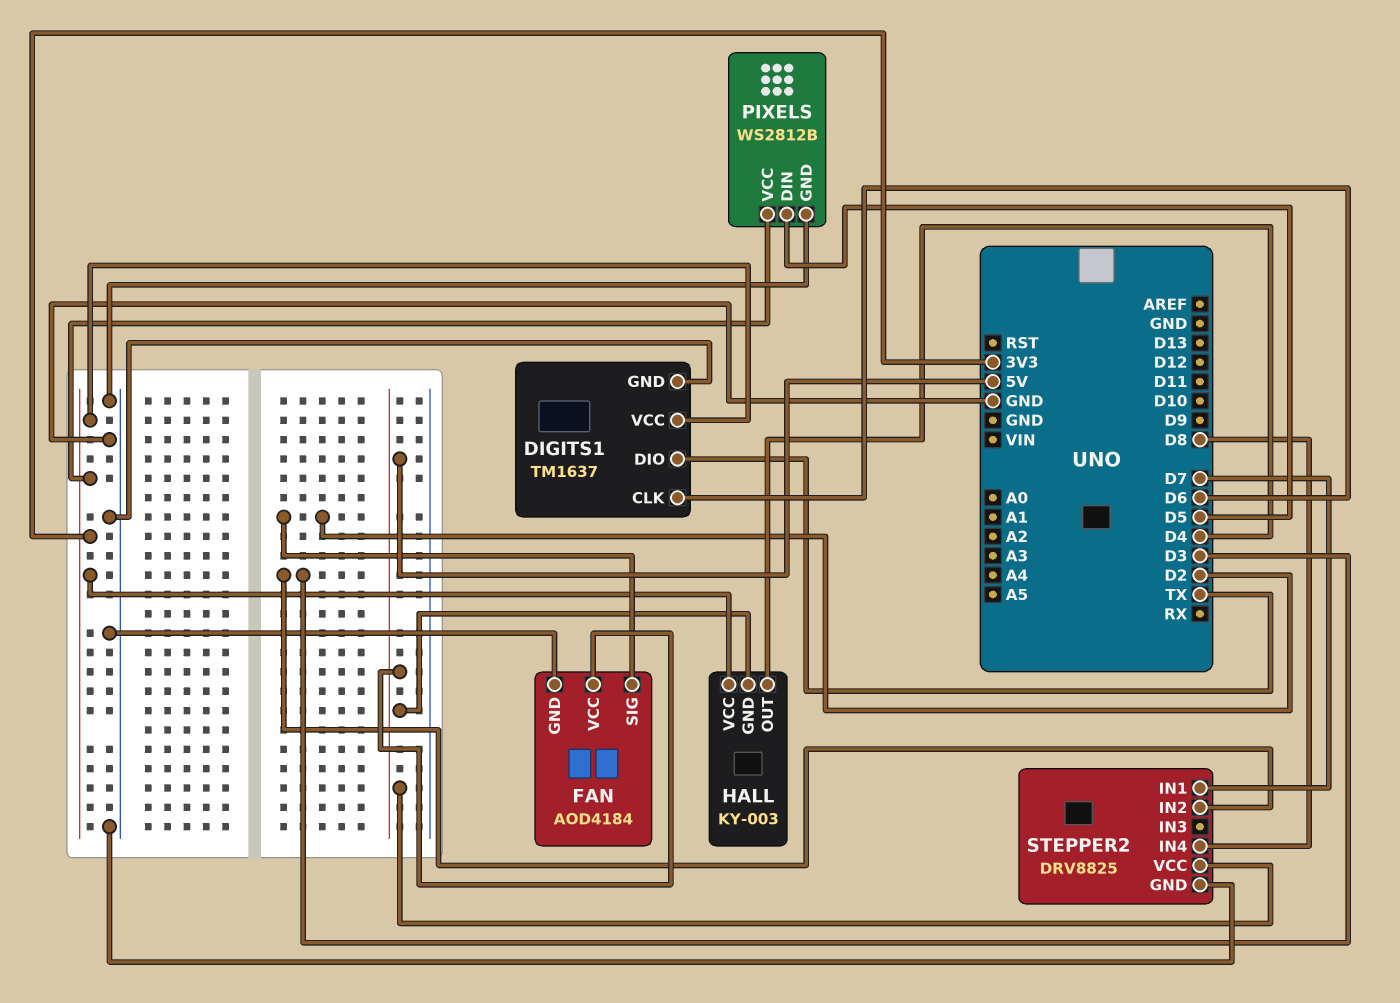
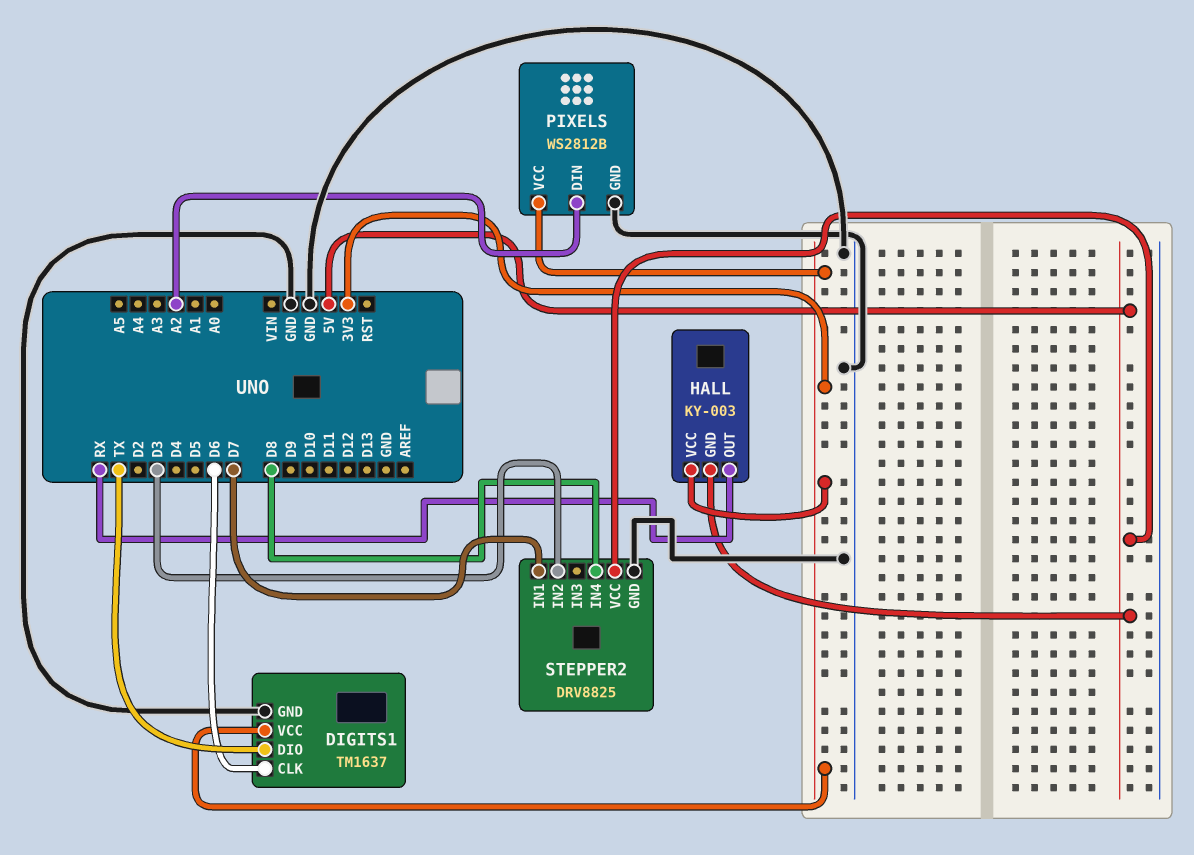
FAN: AOD4184 -> none
FAN pin GND: GND -> none
FAN pin SIG: D2 -> none
FAN pin VCC: 5V -> none
HALL pin OUT: D4 -> RX
PIXELS pin DIN: D5 -> A2

